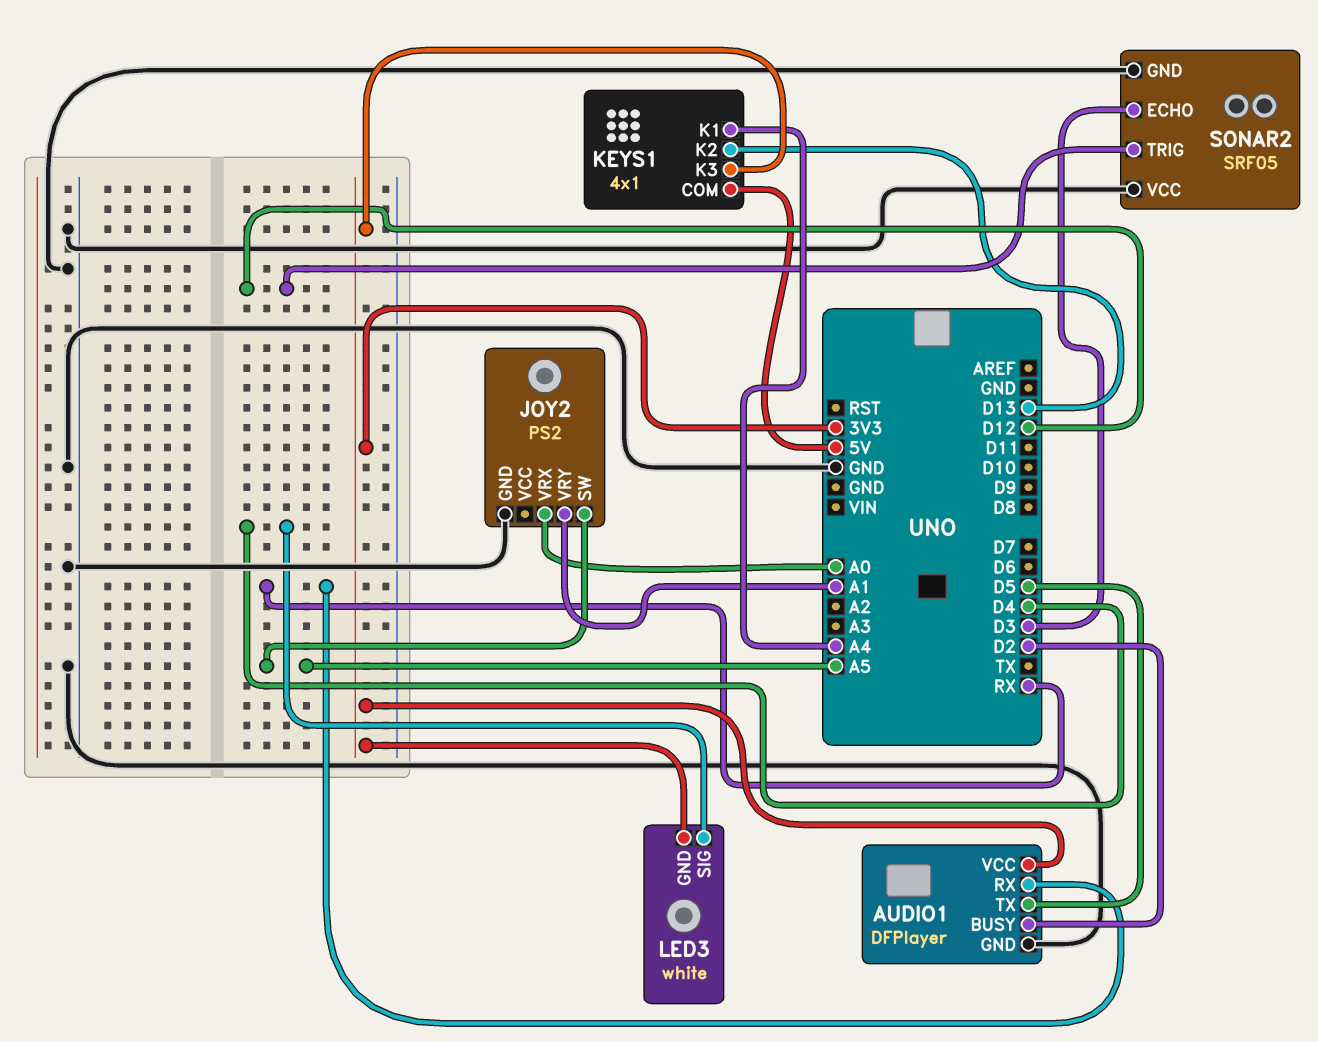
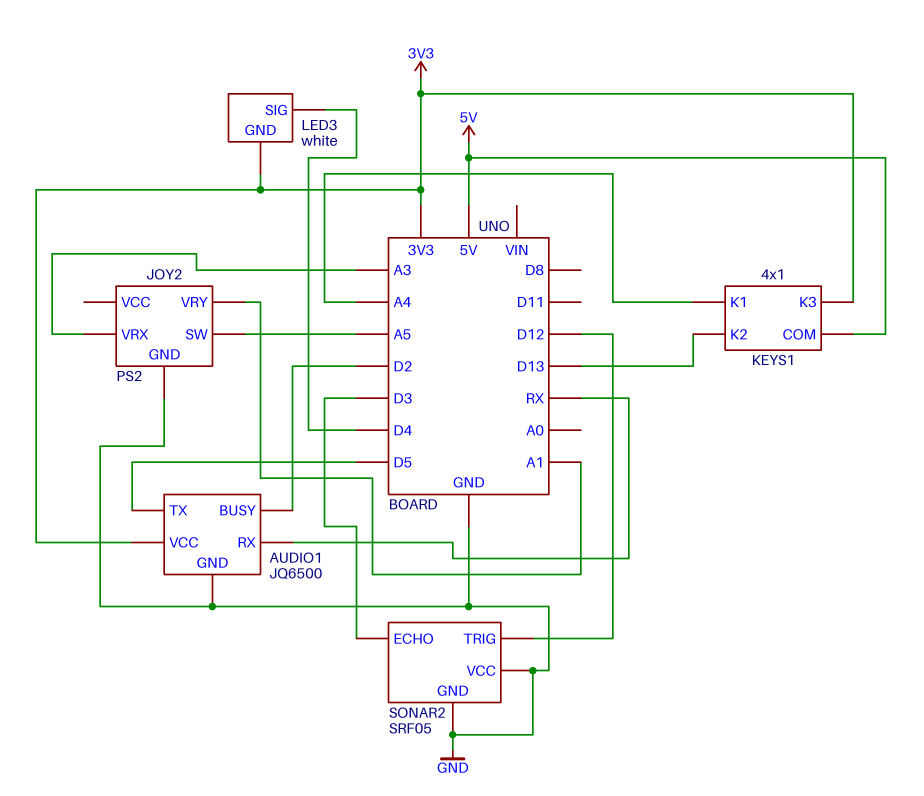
AUDIO1: DFPlayer -> JQ6500
JOY2 pin VRX: A0 -> A3

